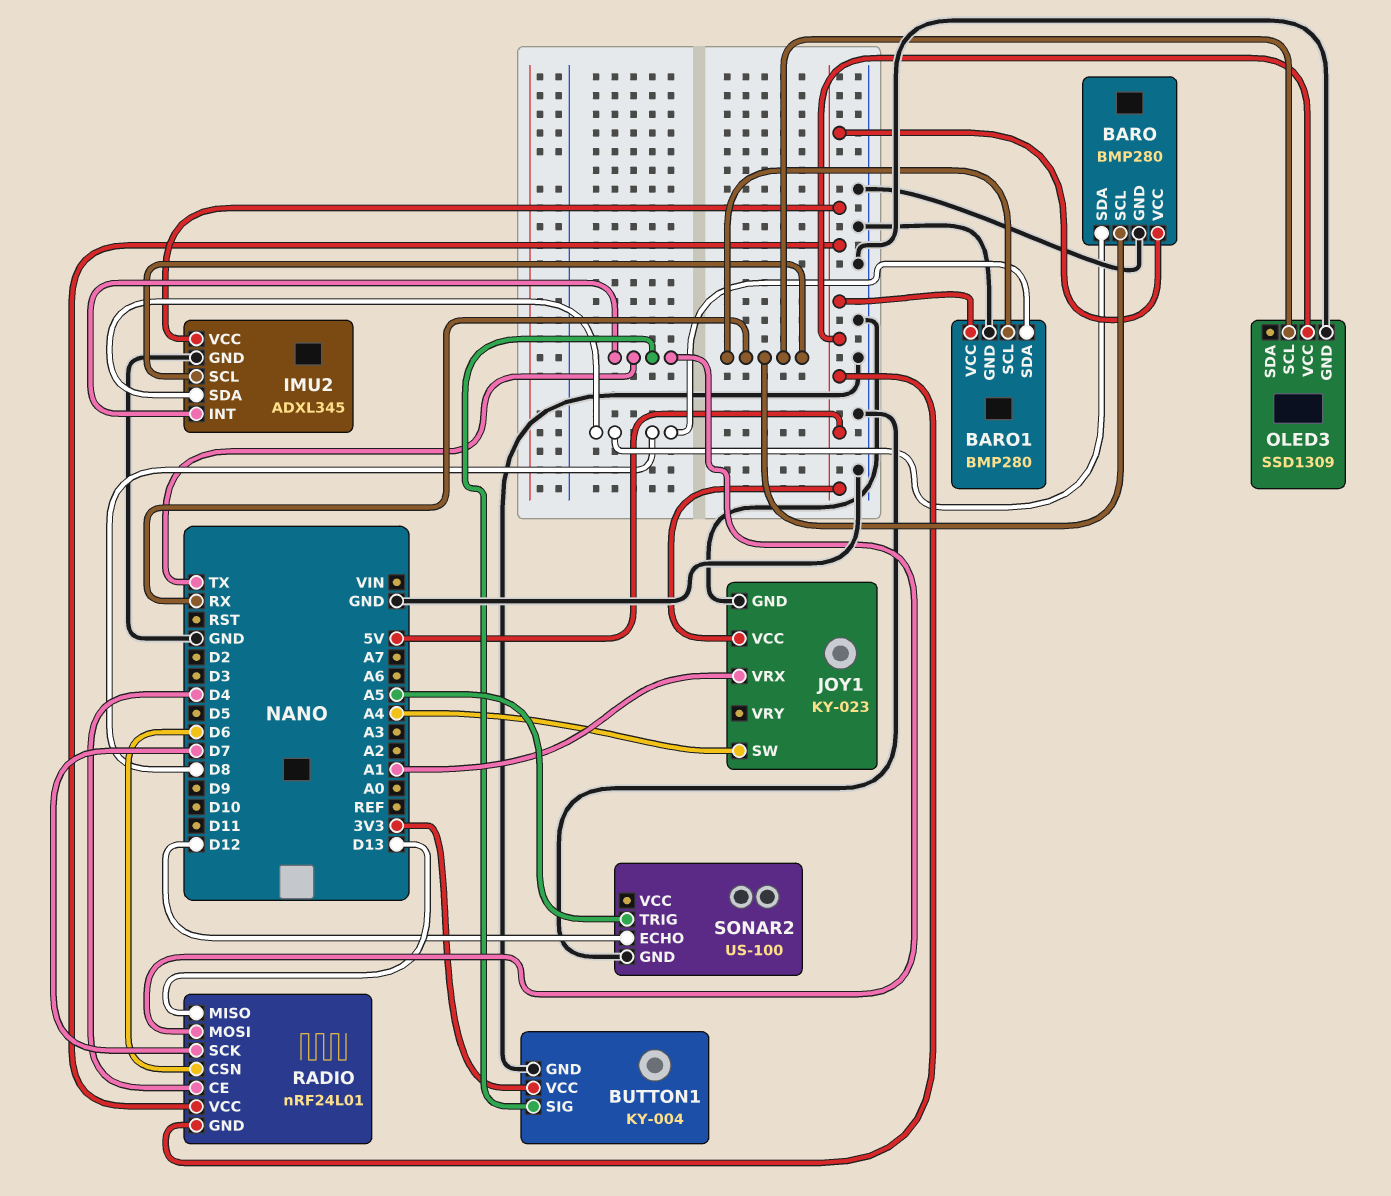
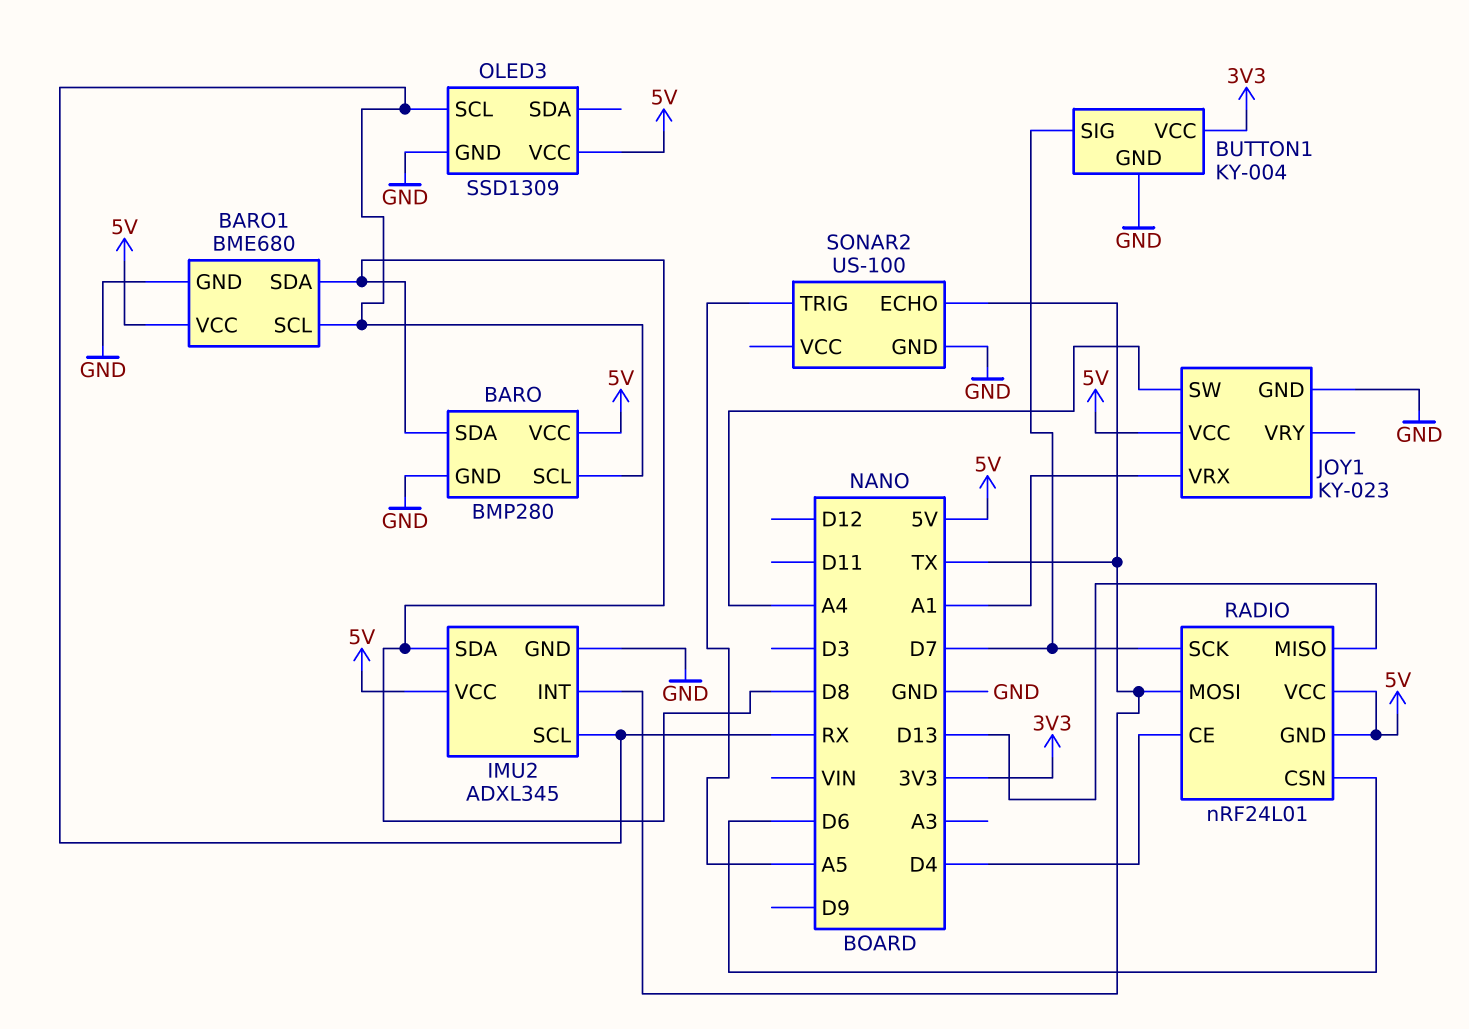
BARO1: BMP280 -> BME680
BUTTON1 pin SIG: TX -> D7
SONAR2 pin ECHO: D12 -> TX

